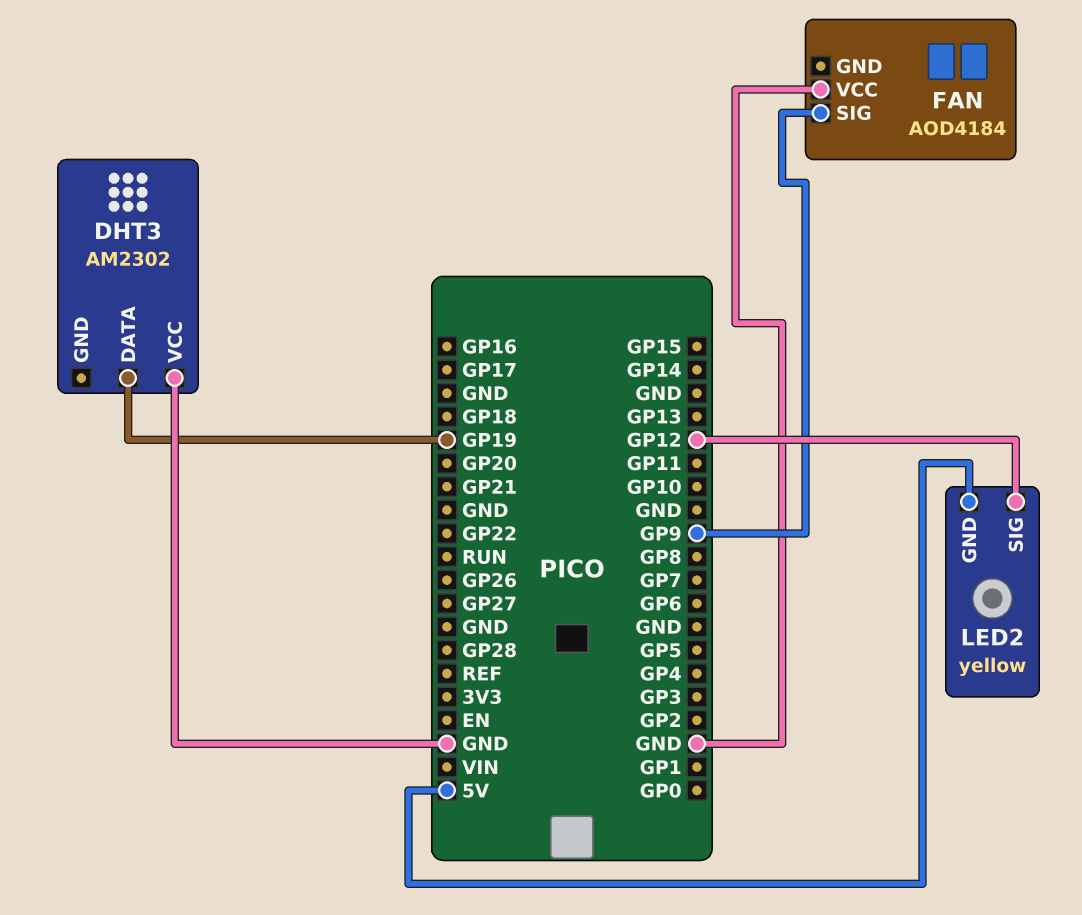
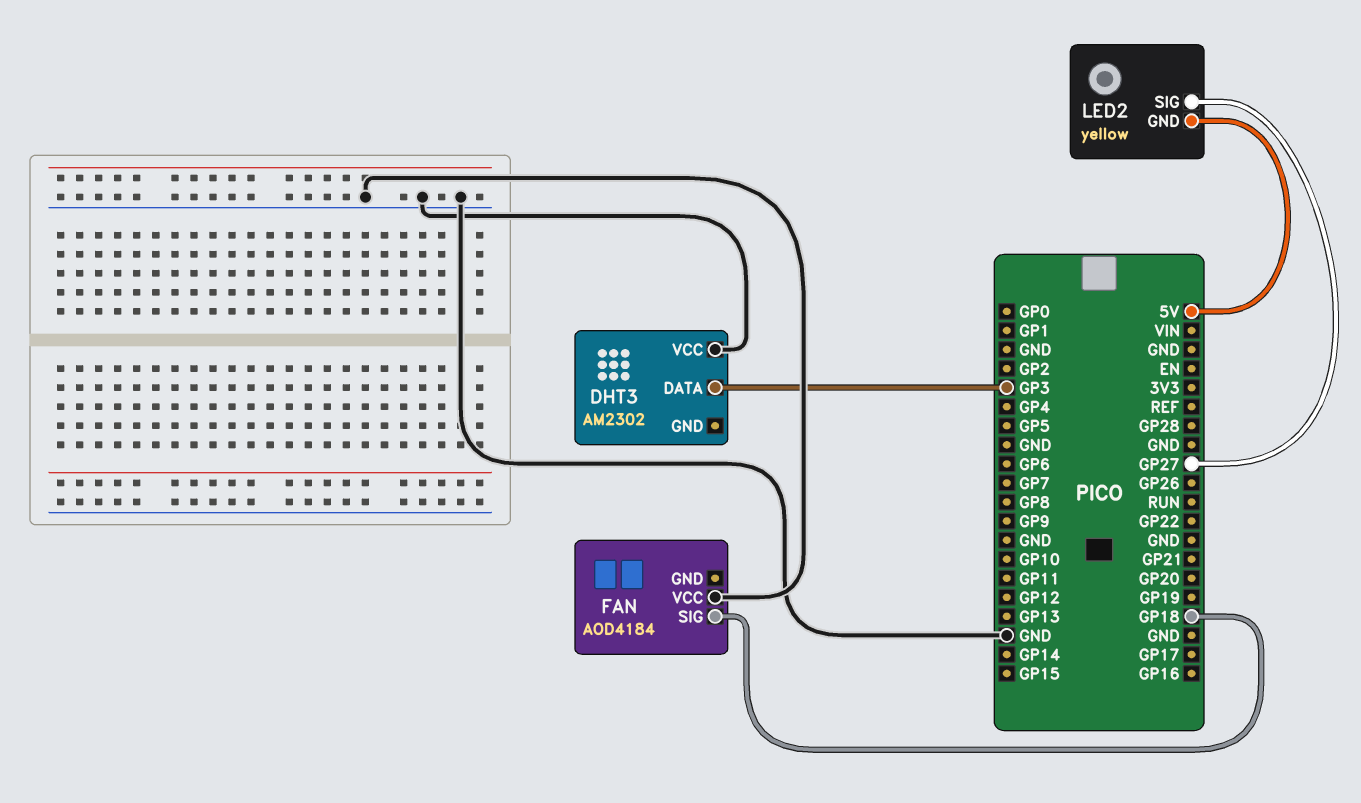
DHT3 pin DATA: GP19 -> GP3
FAN pin SIG: GP9 -> GP18
LED2 pin SIG: GP12 -> GP27

